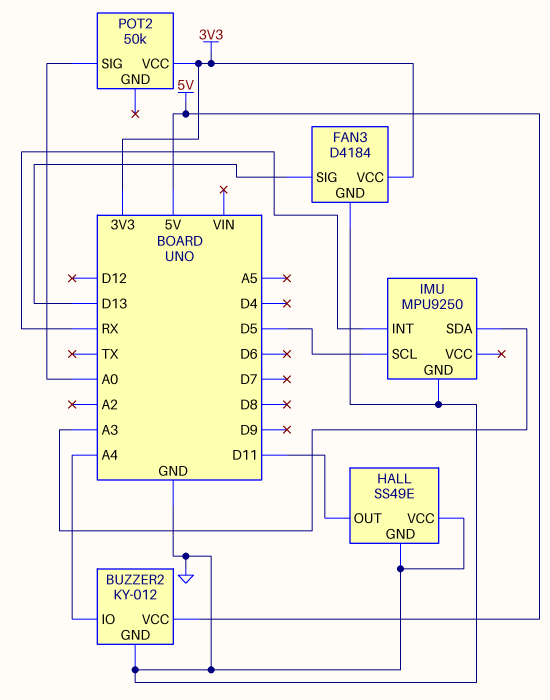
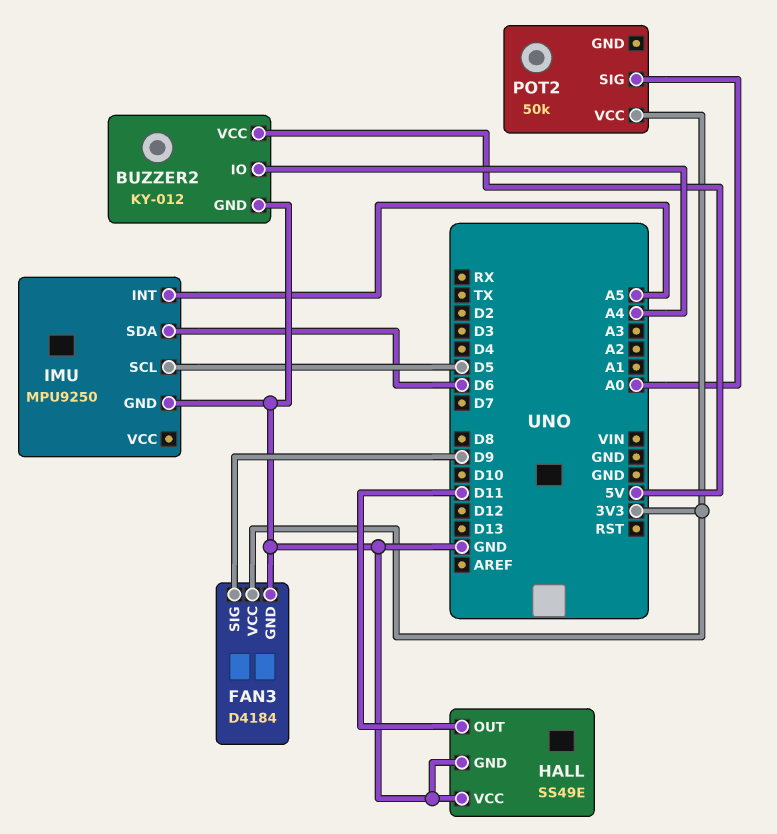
FAN3 pin SIG: D13 -> D9
IMU pin INT: RX -> A5
IMU pin SDA: A3 -> D6

